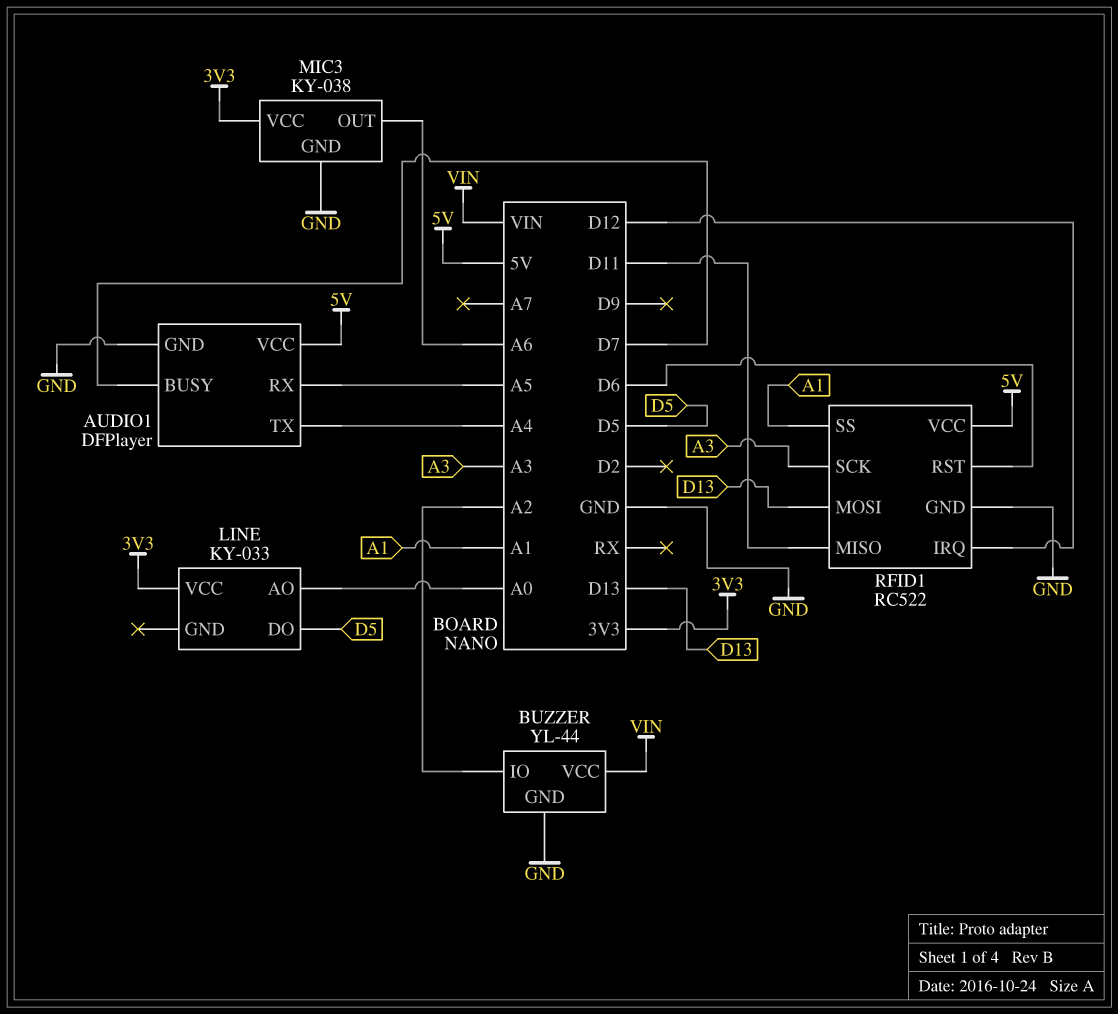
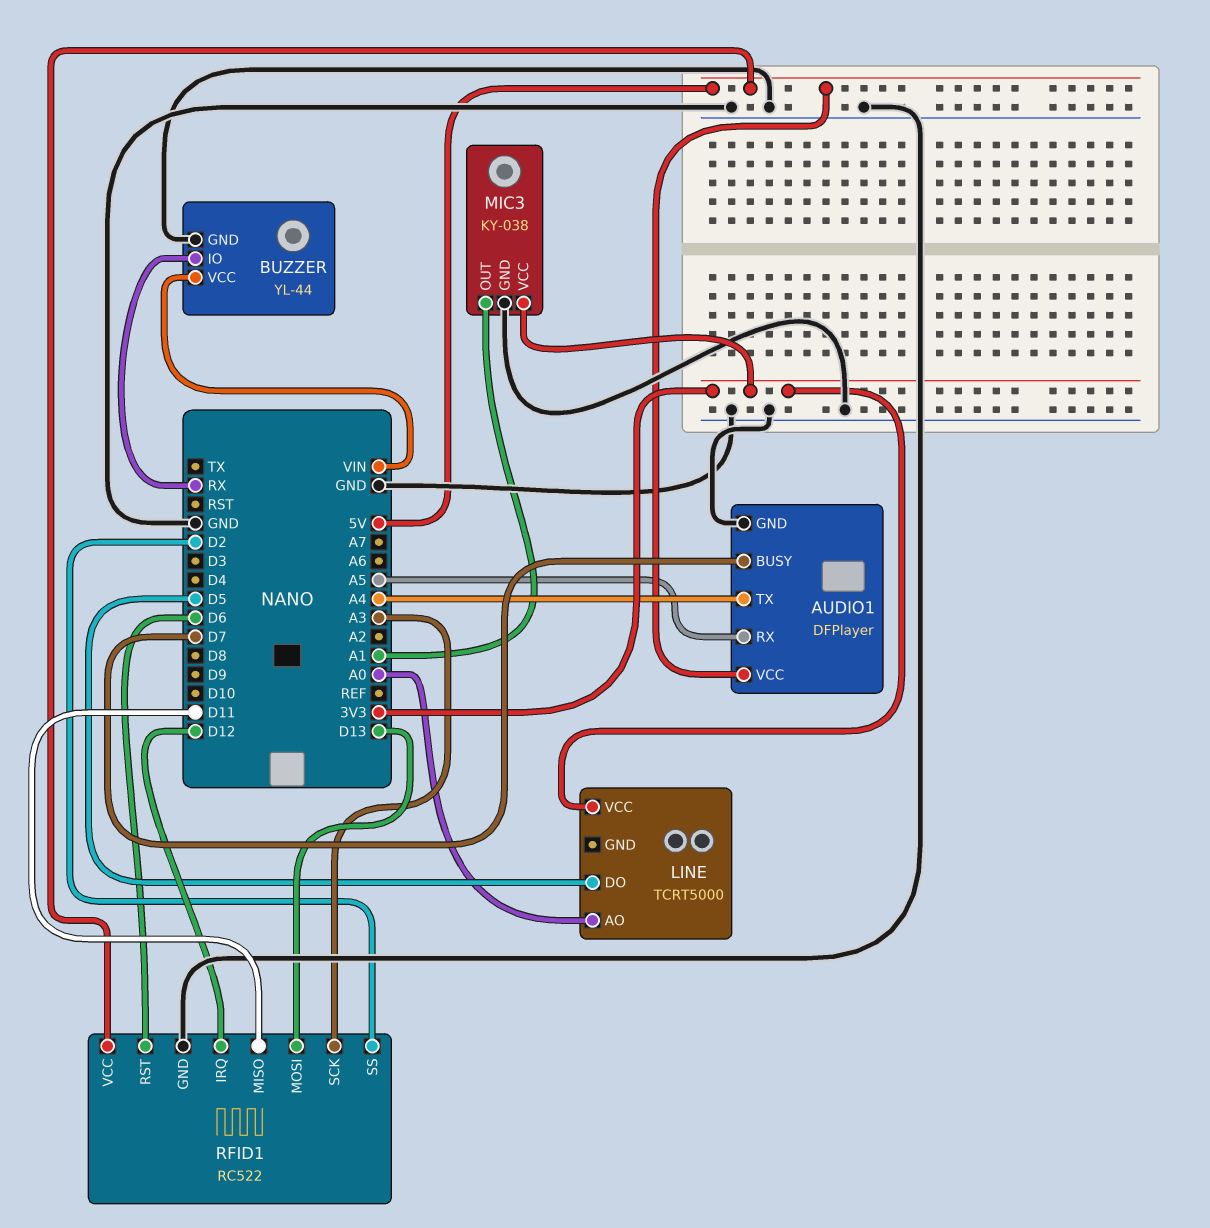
BUZZER pin IO: A2 -> RX
LINE: KY-033 -> TCRT5000
MIC3 pin OUT: A6 -> A1
RFID1 pin SS: A1 -> D2

